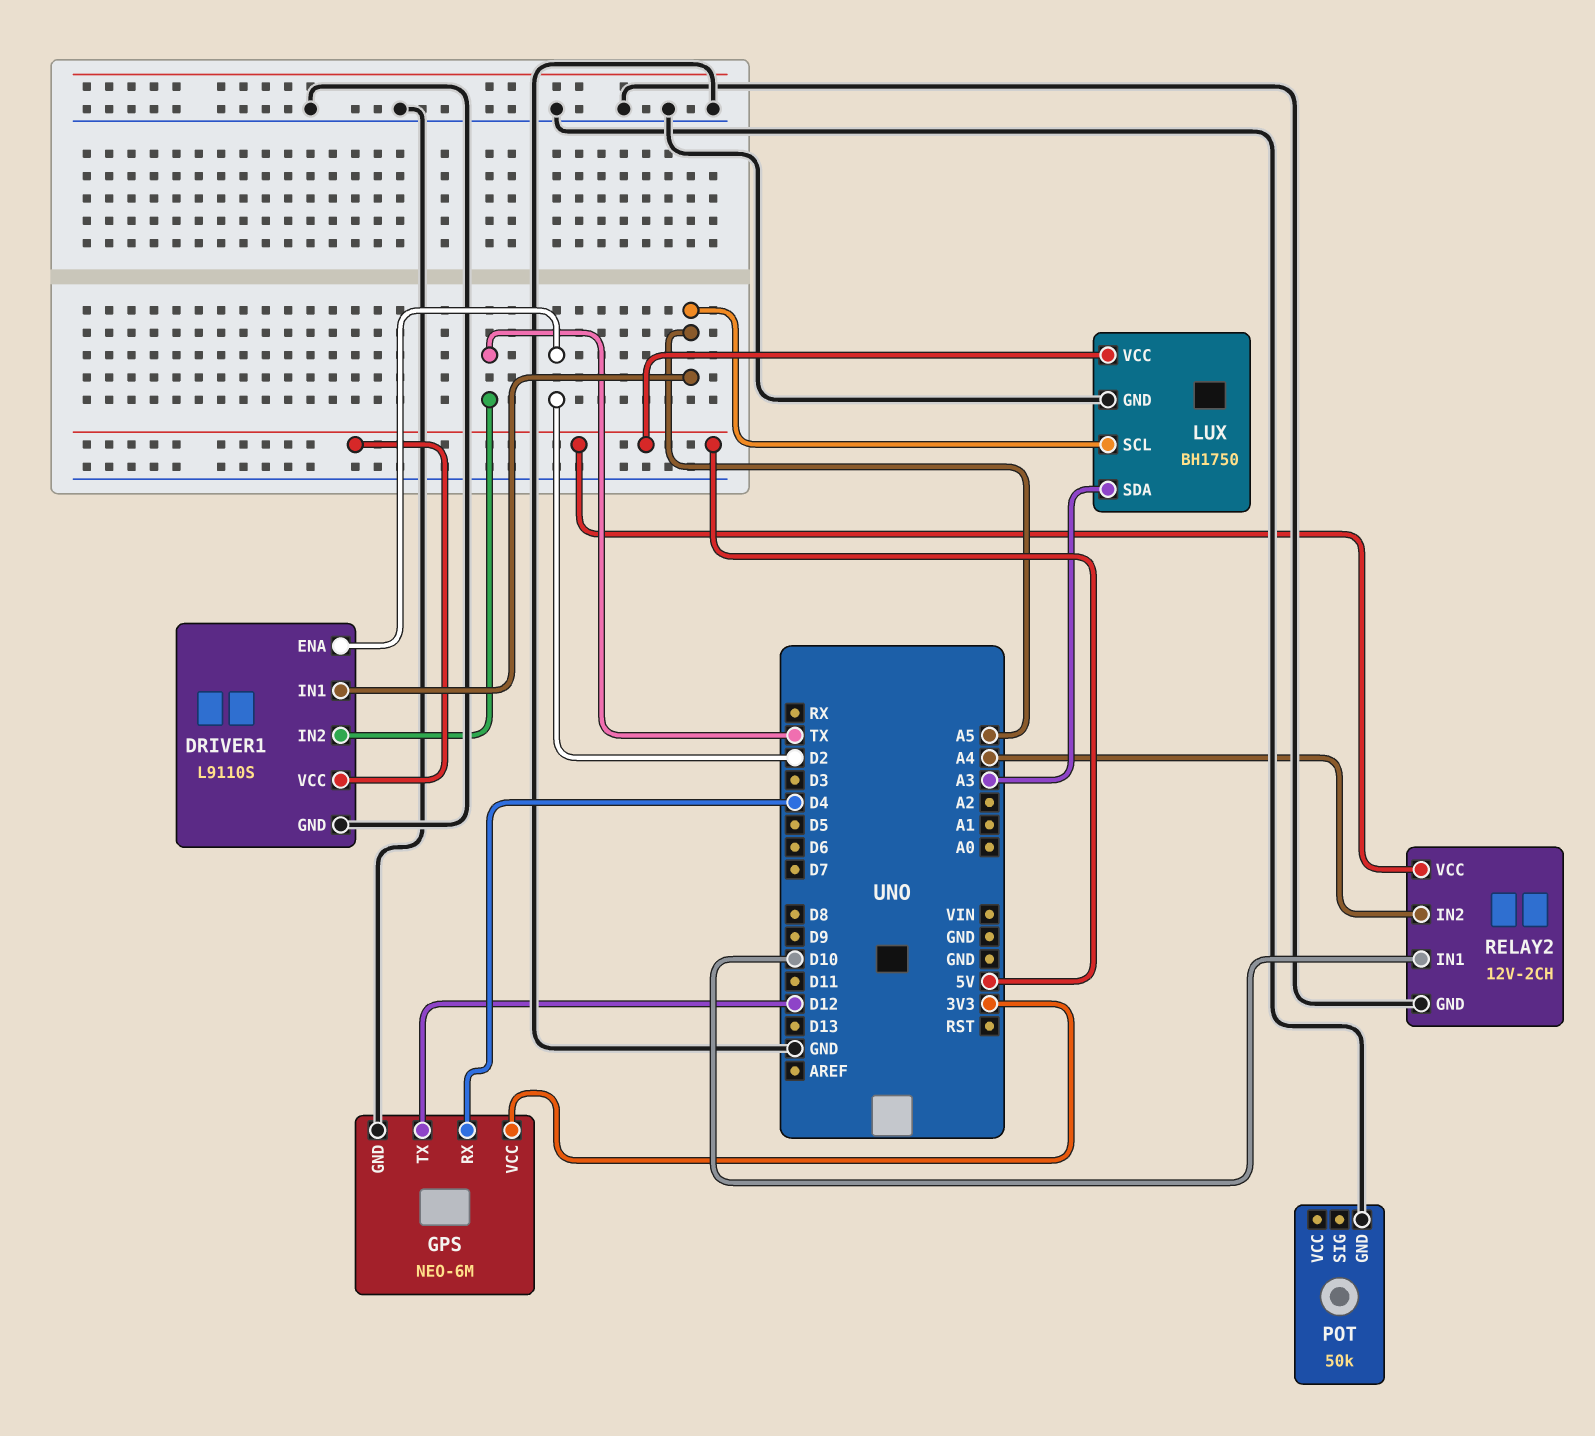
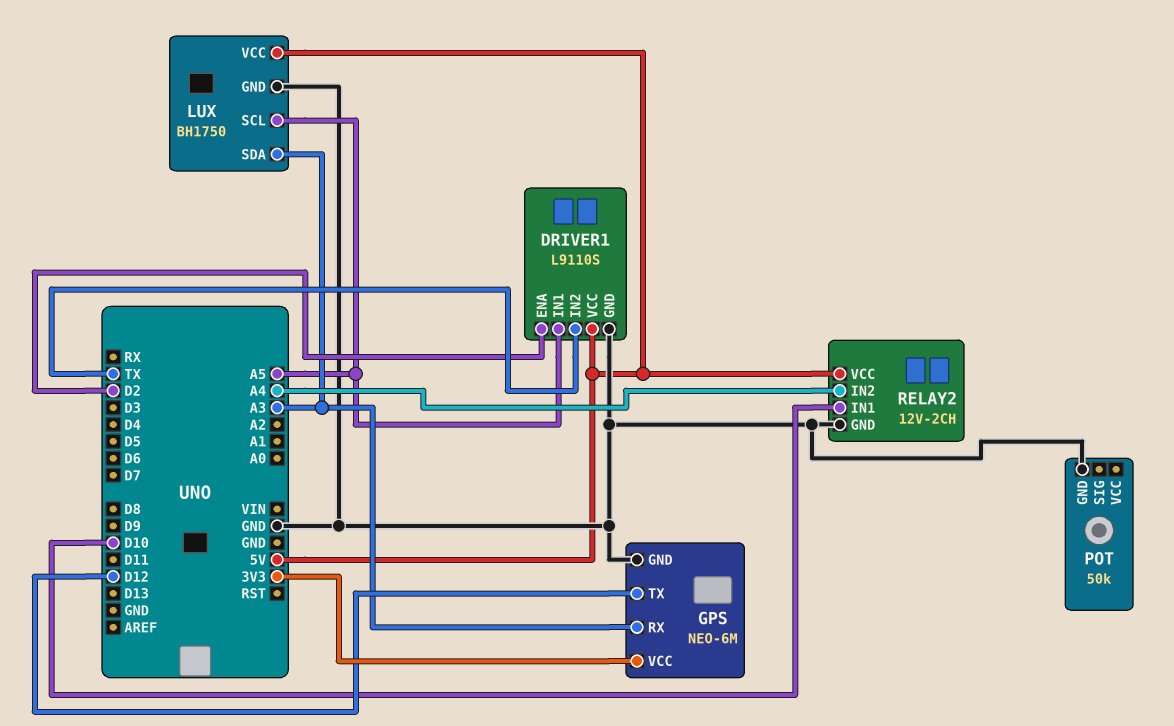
GPS pin RX: D4 -> A3

